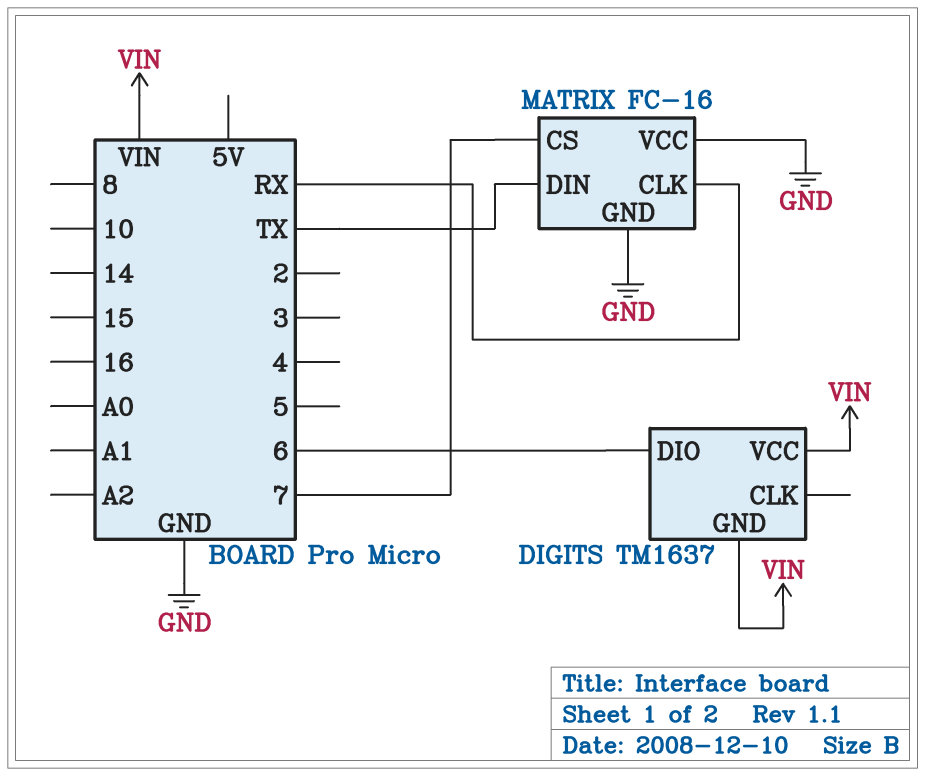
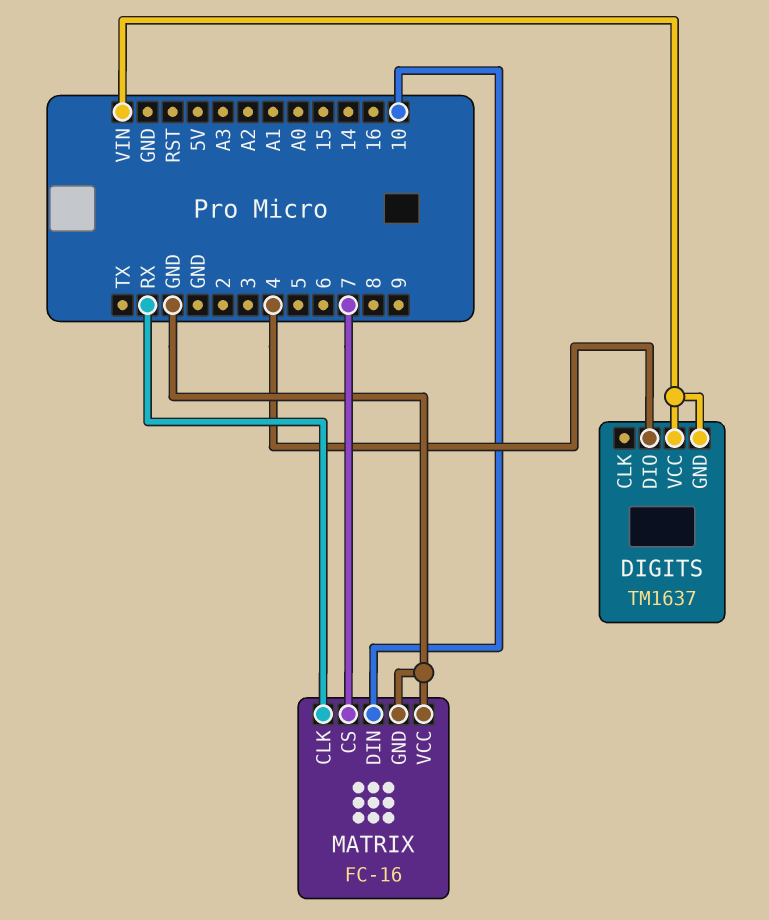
DIGITS pin DIO: 6 -> 4
MATRIX pin DIN: TX -> 10

